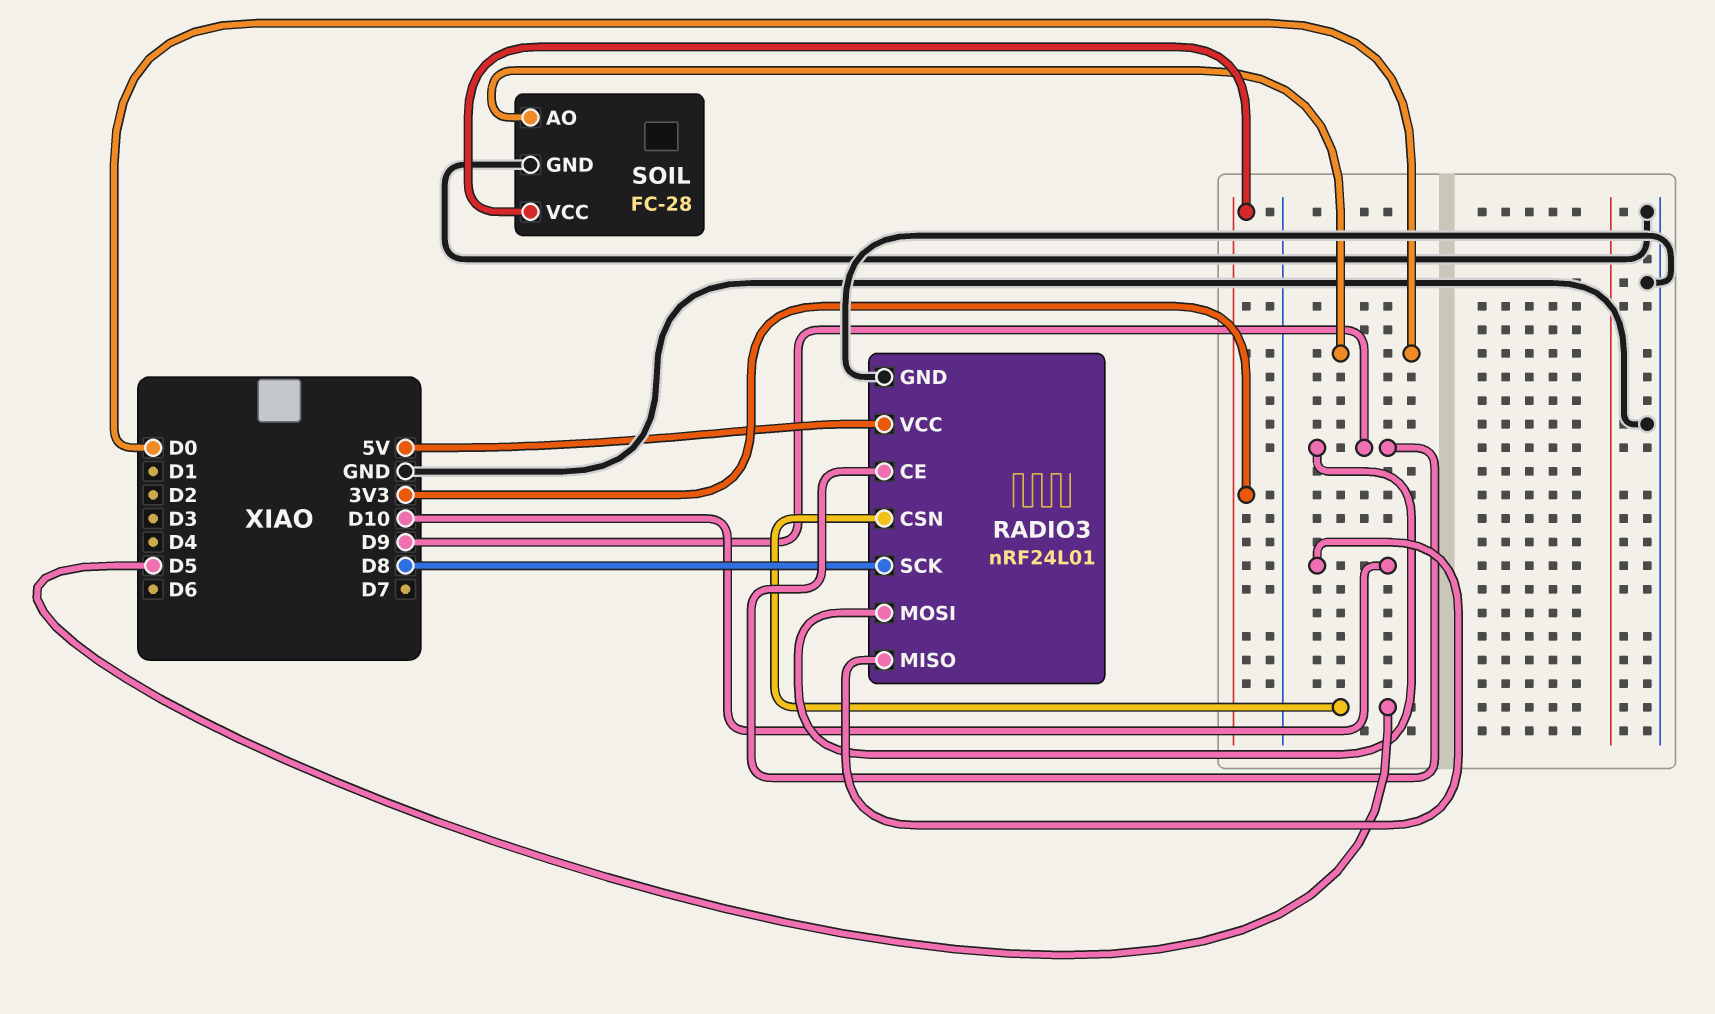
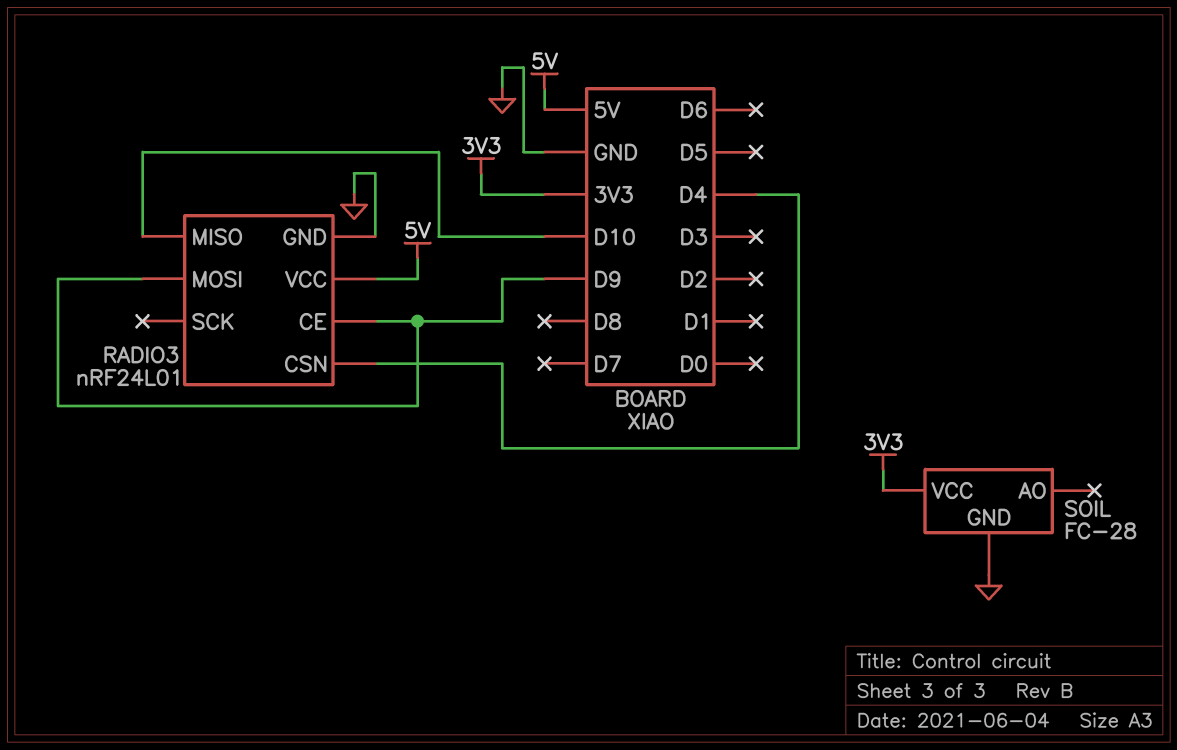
RADIO3 pin CSN: D5 -> D4
RADIO3 pin SCK: D8 -> none
SOIL pin AO: D0 -> none

